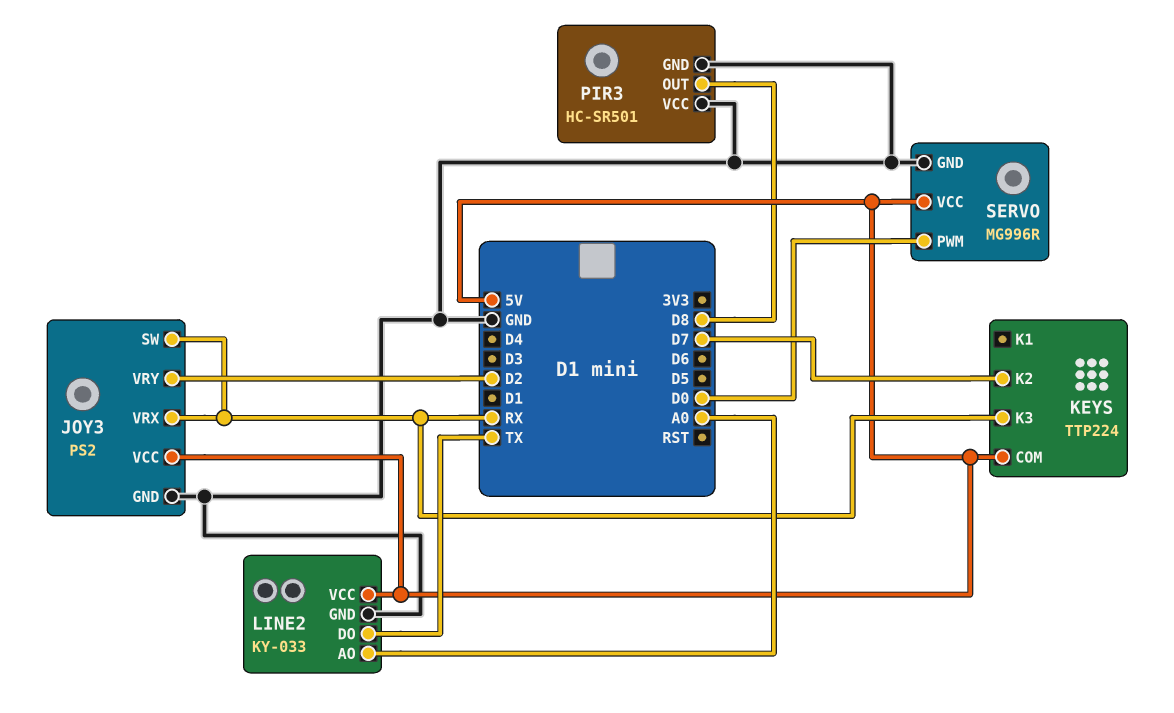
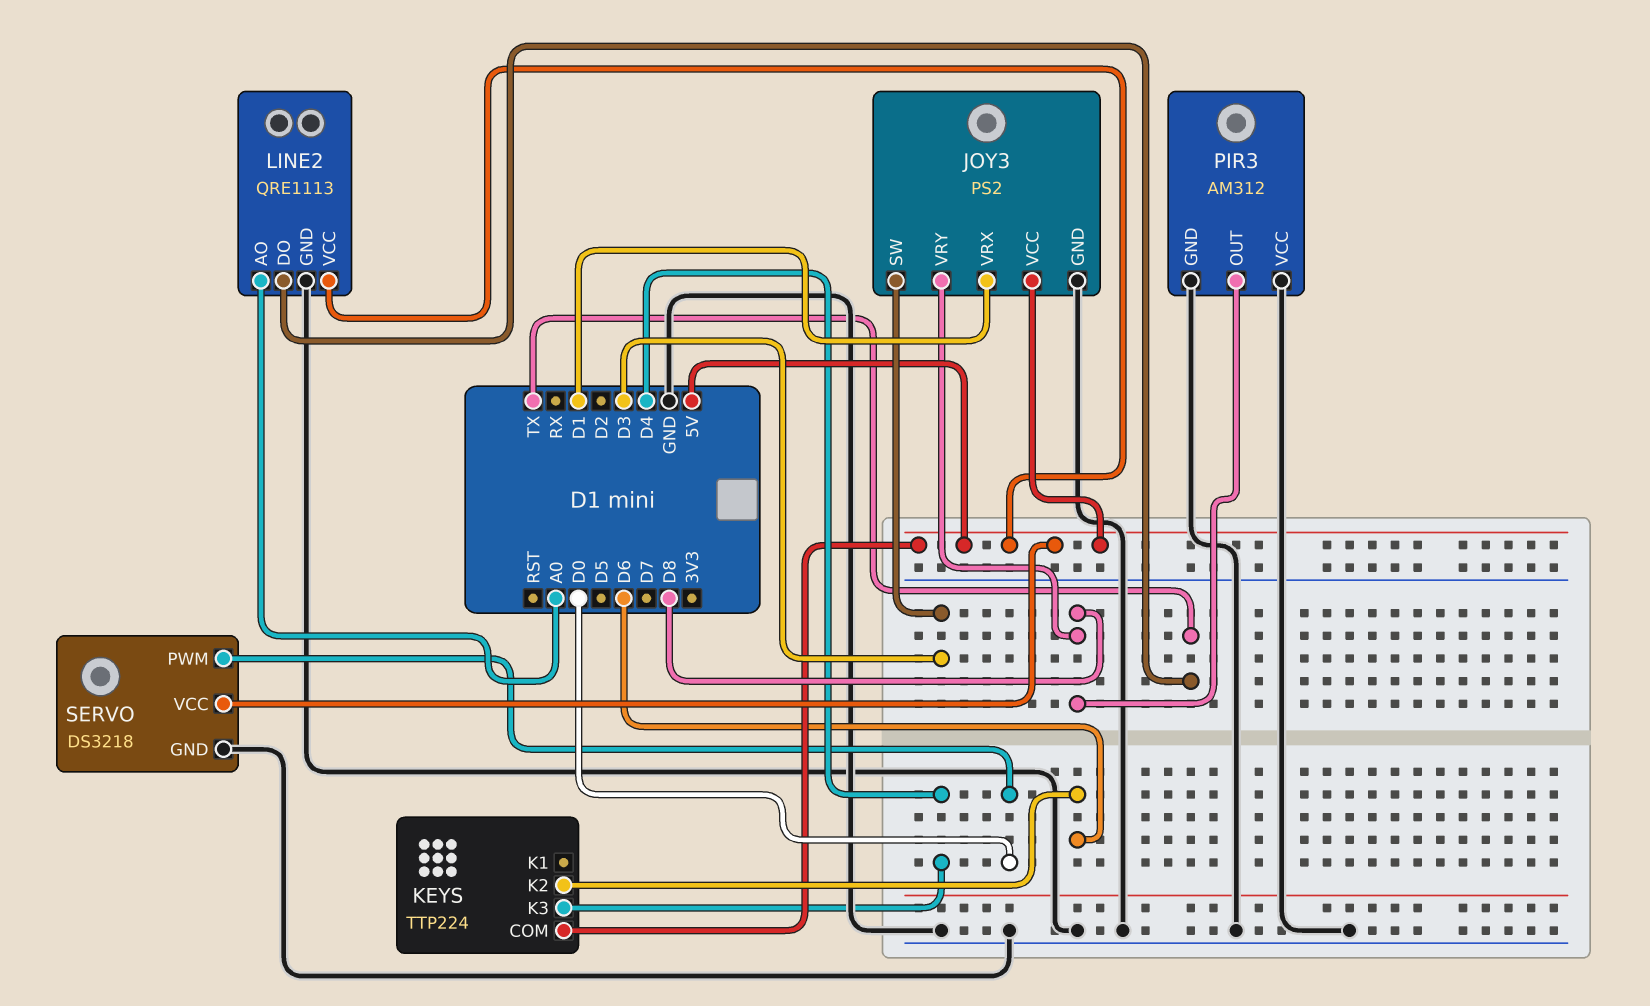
JOY3 pin SW: RX -> D3
JOY3 pin VRX: RX -> D1
JOY3 pin VRY: D2 -> D8
KEYS pin K2: D7 -> D6
KEYS pin K3: RX -> D4
LINE2: KY-033 -> QRE1113
PIR3: HC-SR501 -> AM312
SERVO: MG996R -> DS3218

